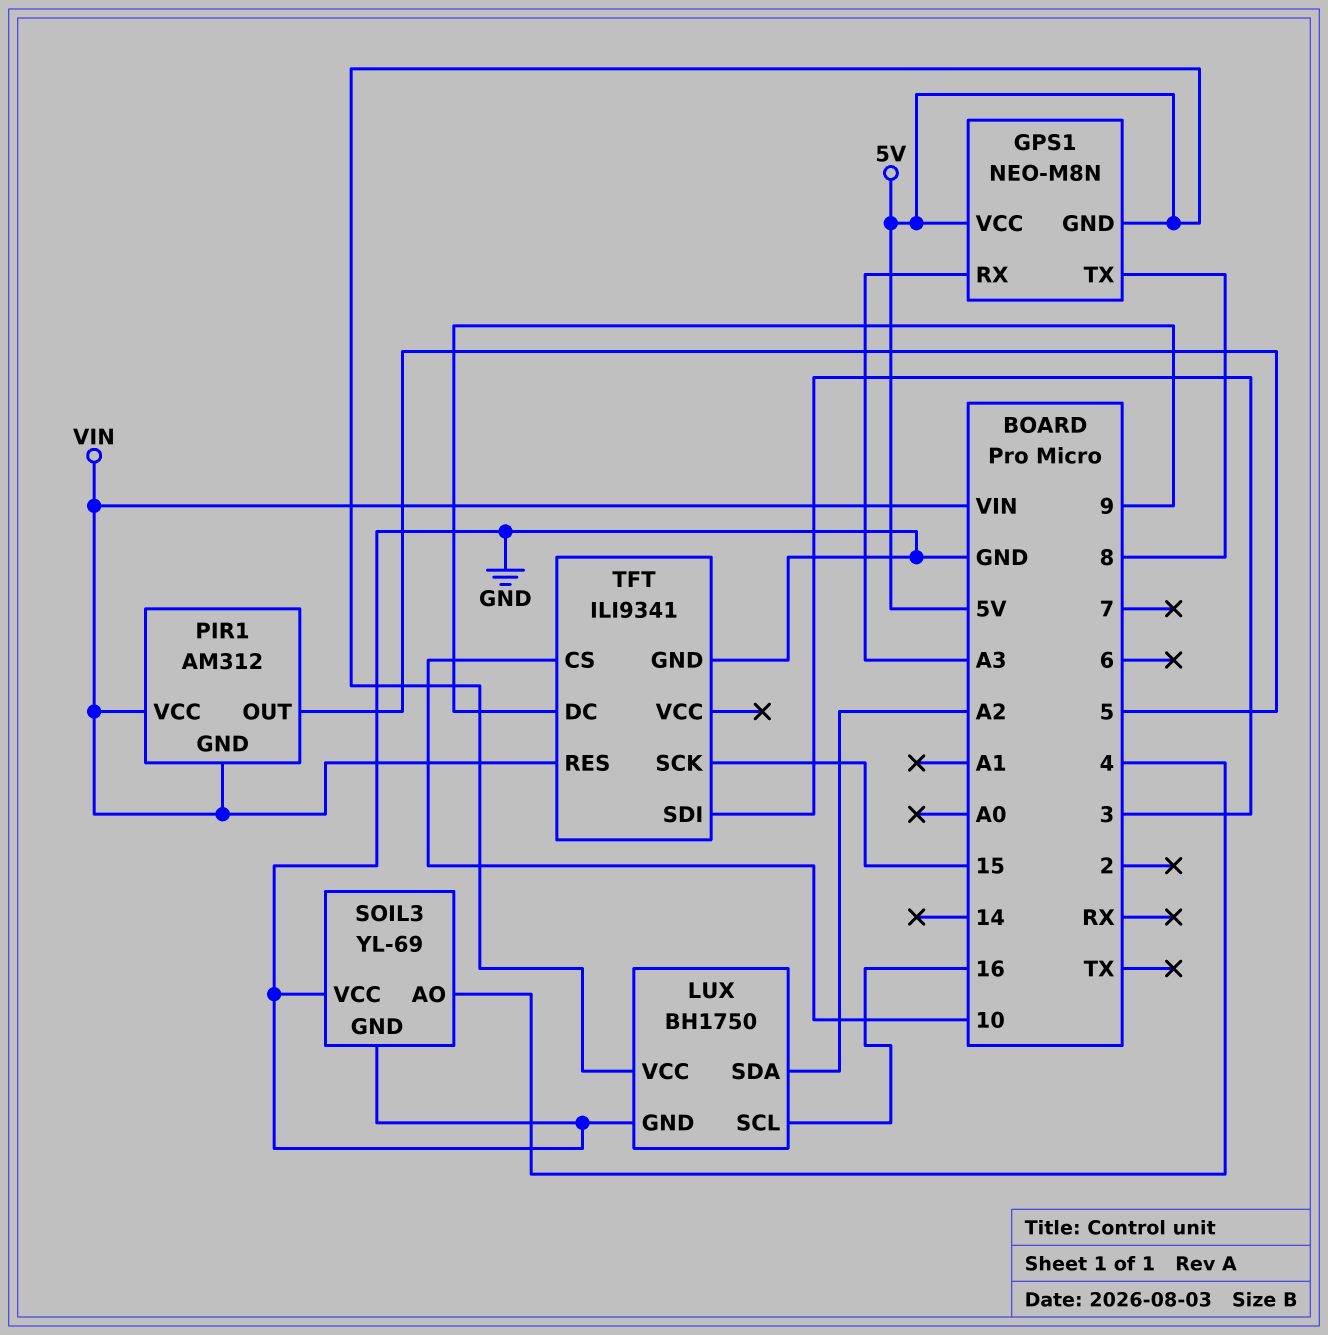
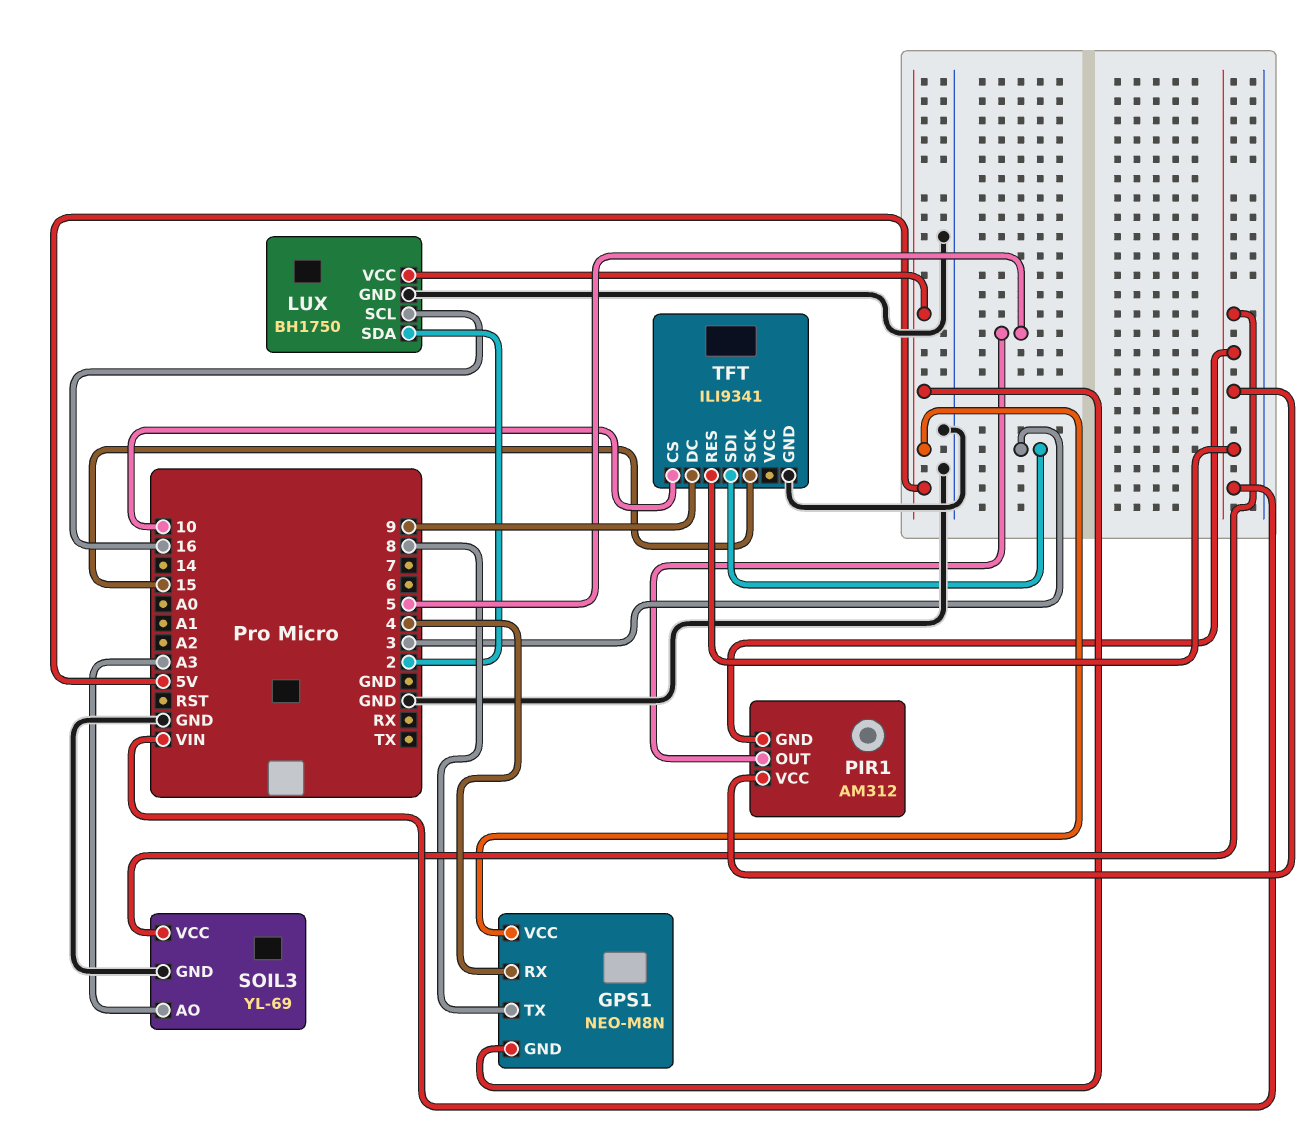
GPS1 pin RX: A3 -> 4
LUX pin SDA: A2 -> 2
SOIL3 pin AO: 4 -> A3
SOIL3 pin VCC: GND -> VIN

